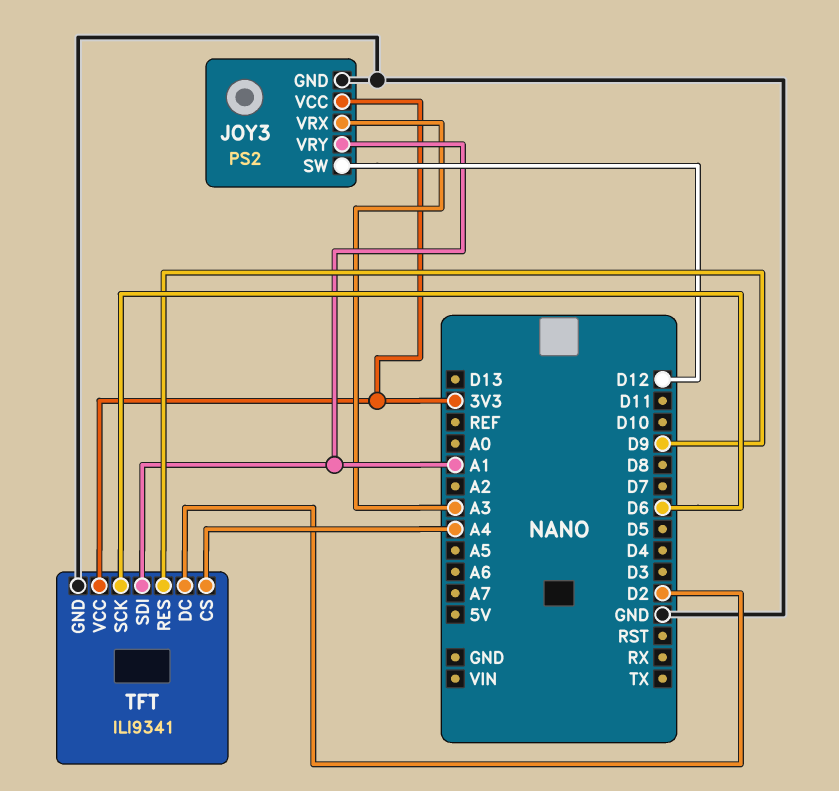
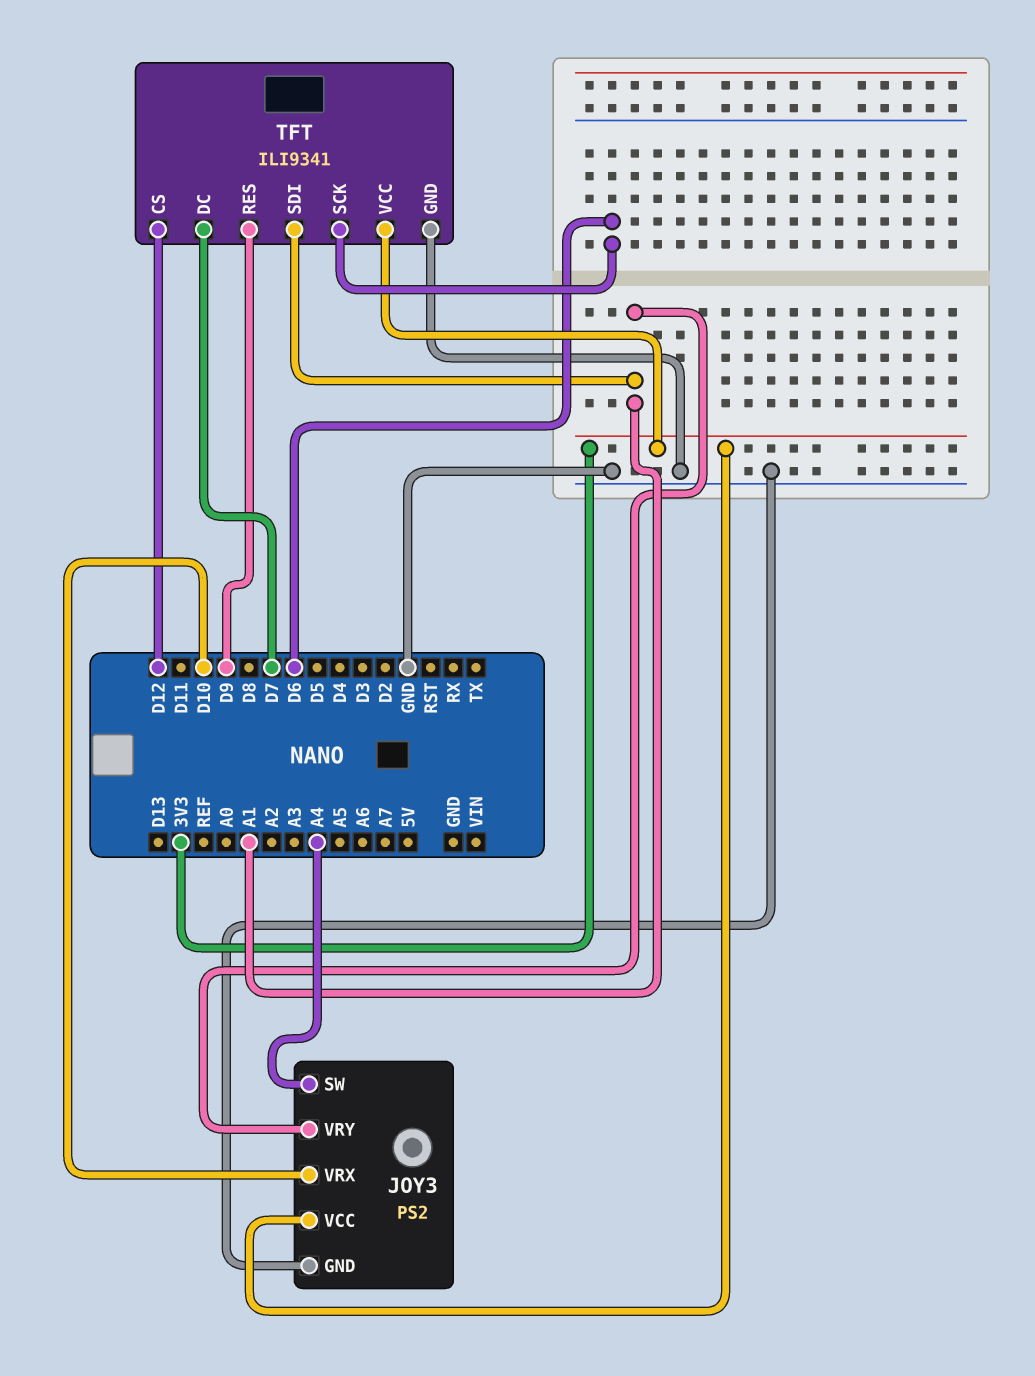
JOY3 pin SW: D12 -> A4
JOY3 pin VRX: A3 -> D10
TFT pin CS: A4 -> D12
TFT pin DC: D2 -> D7

